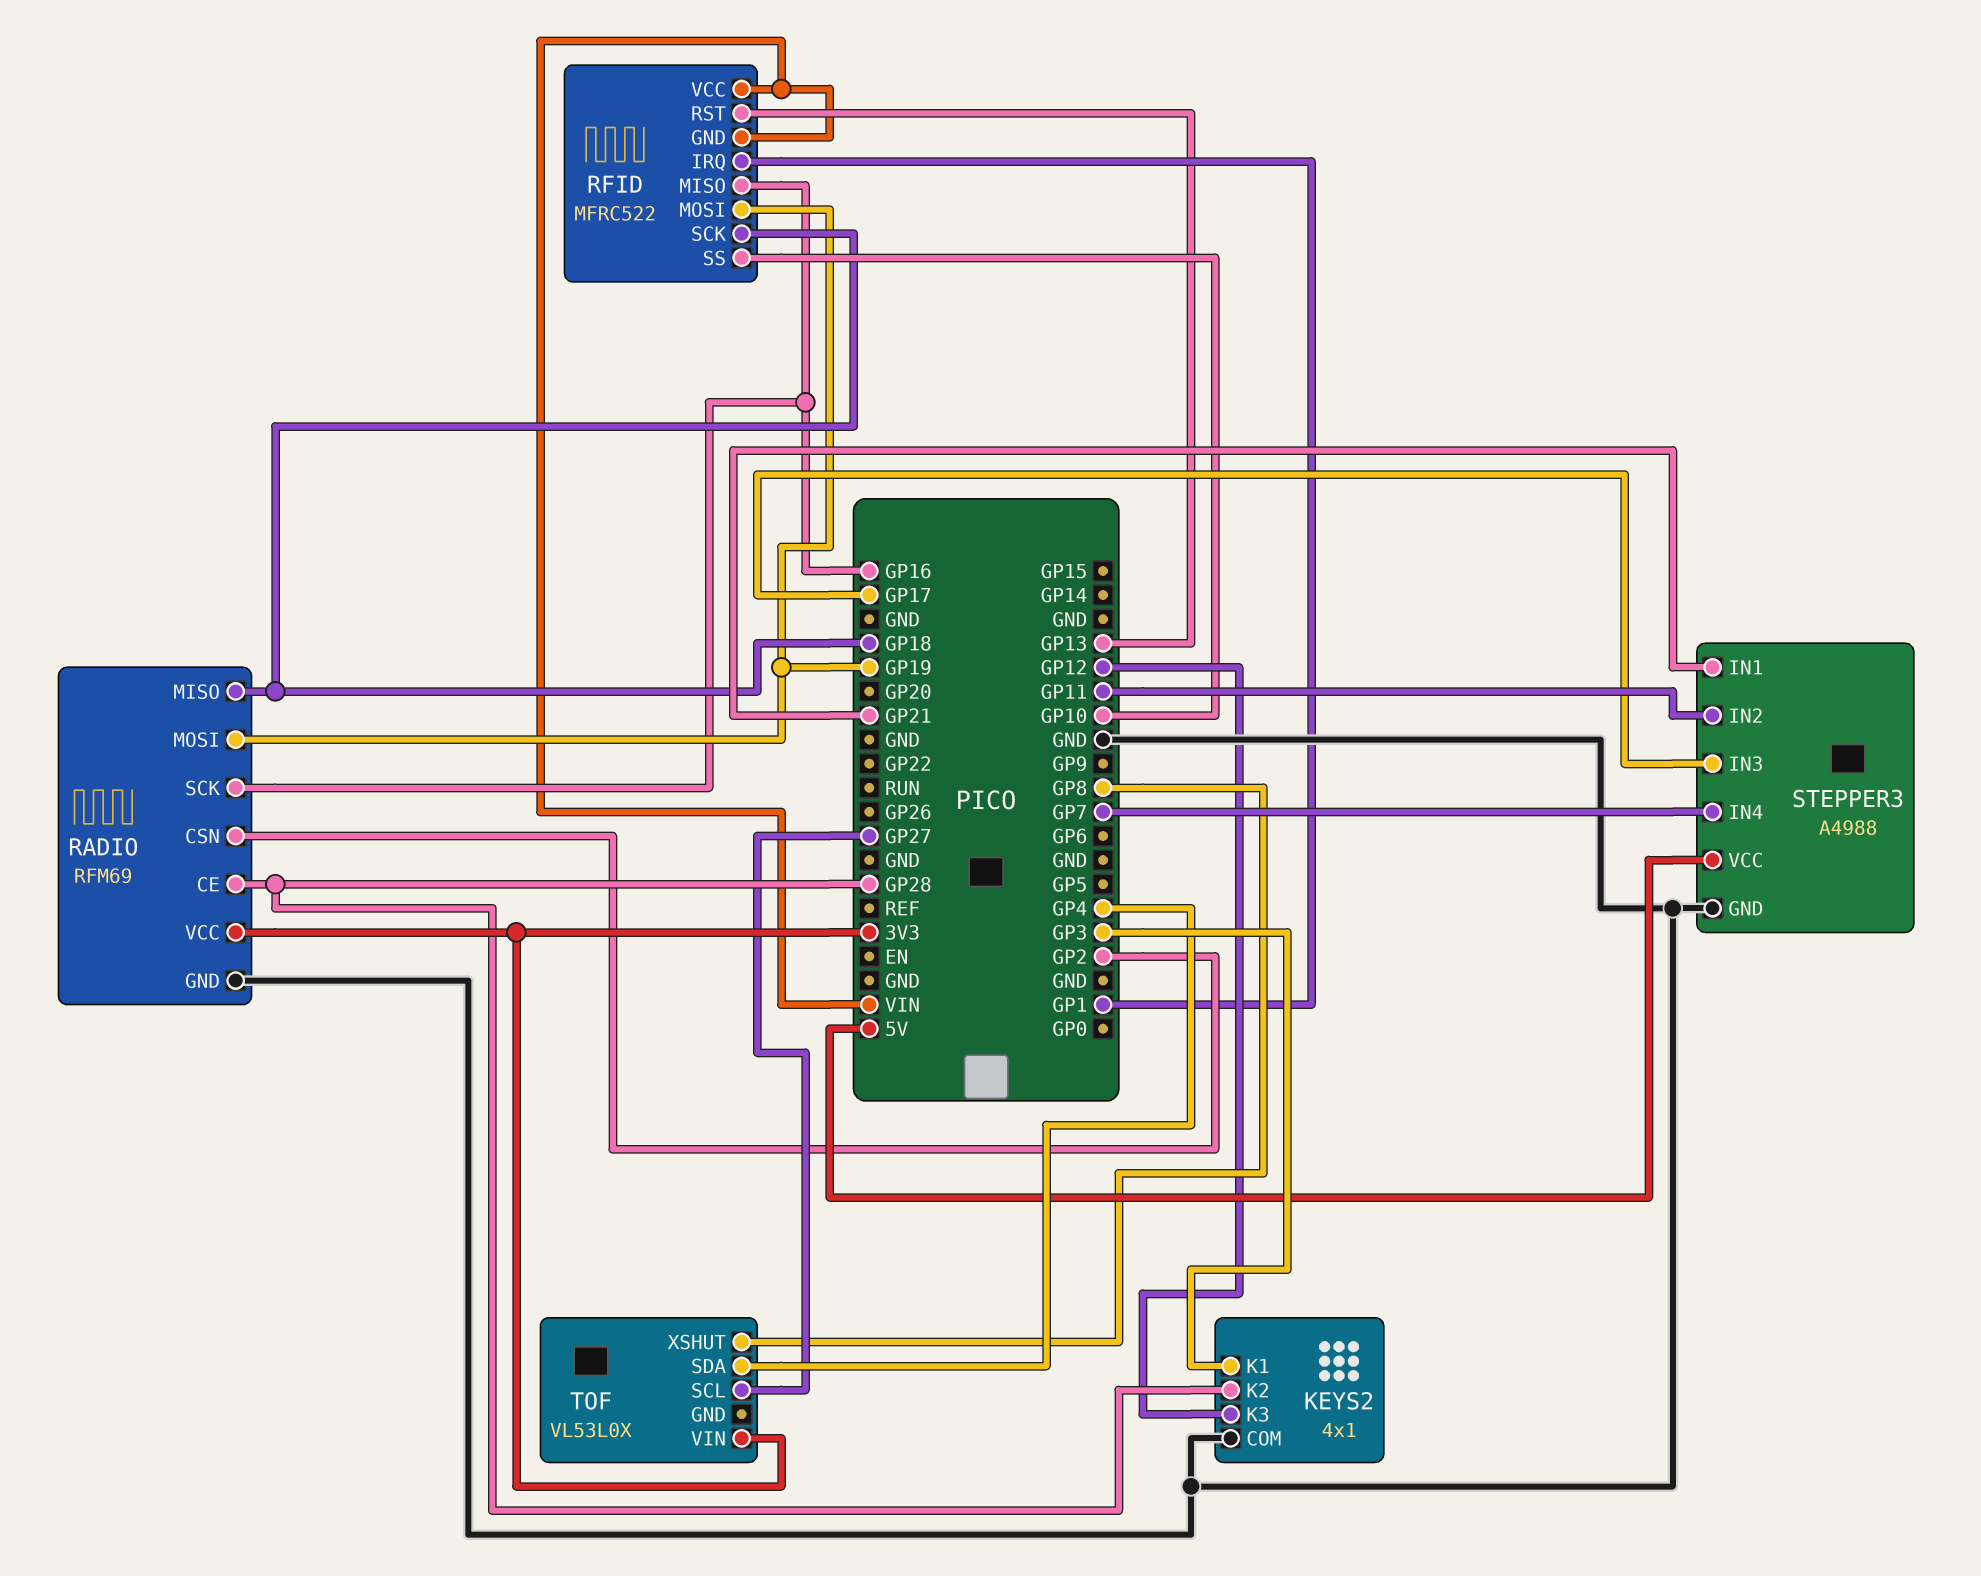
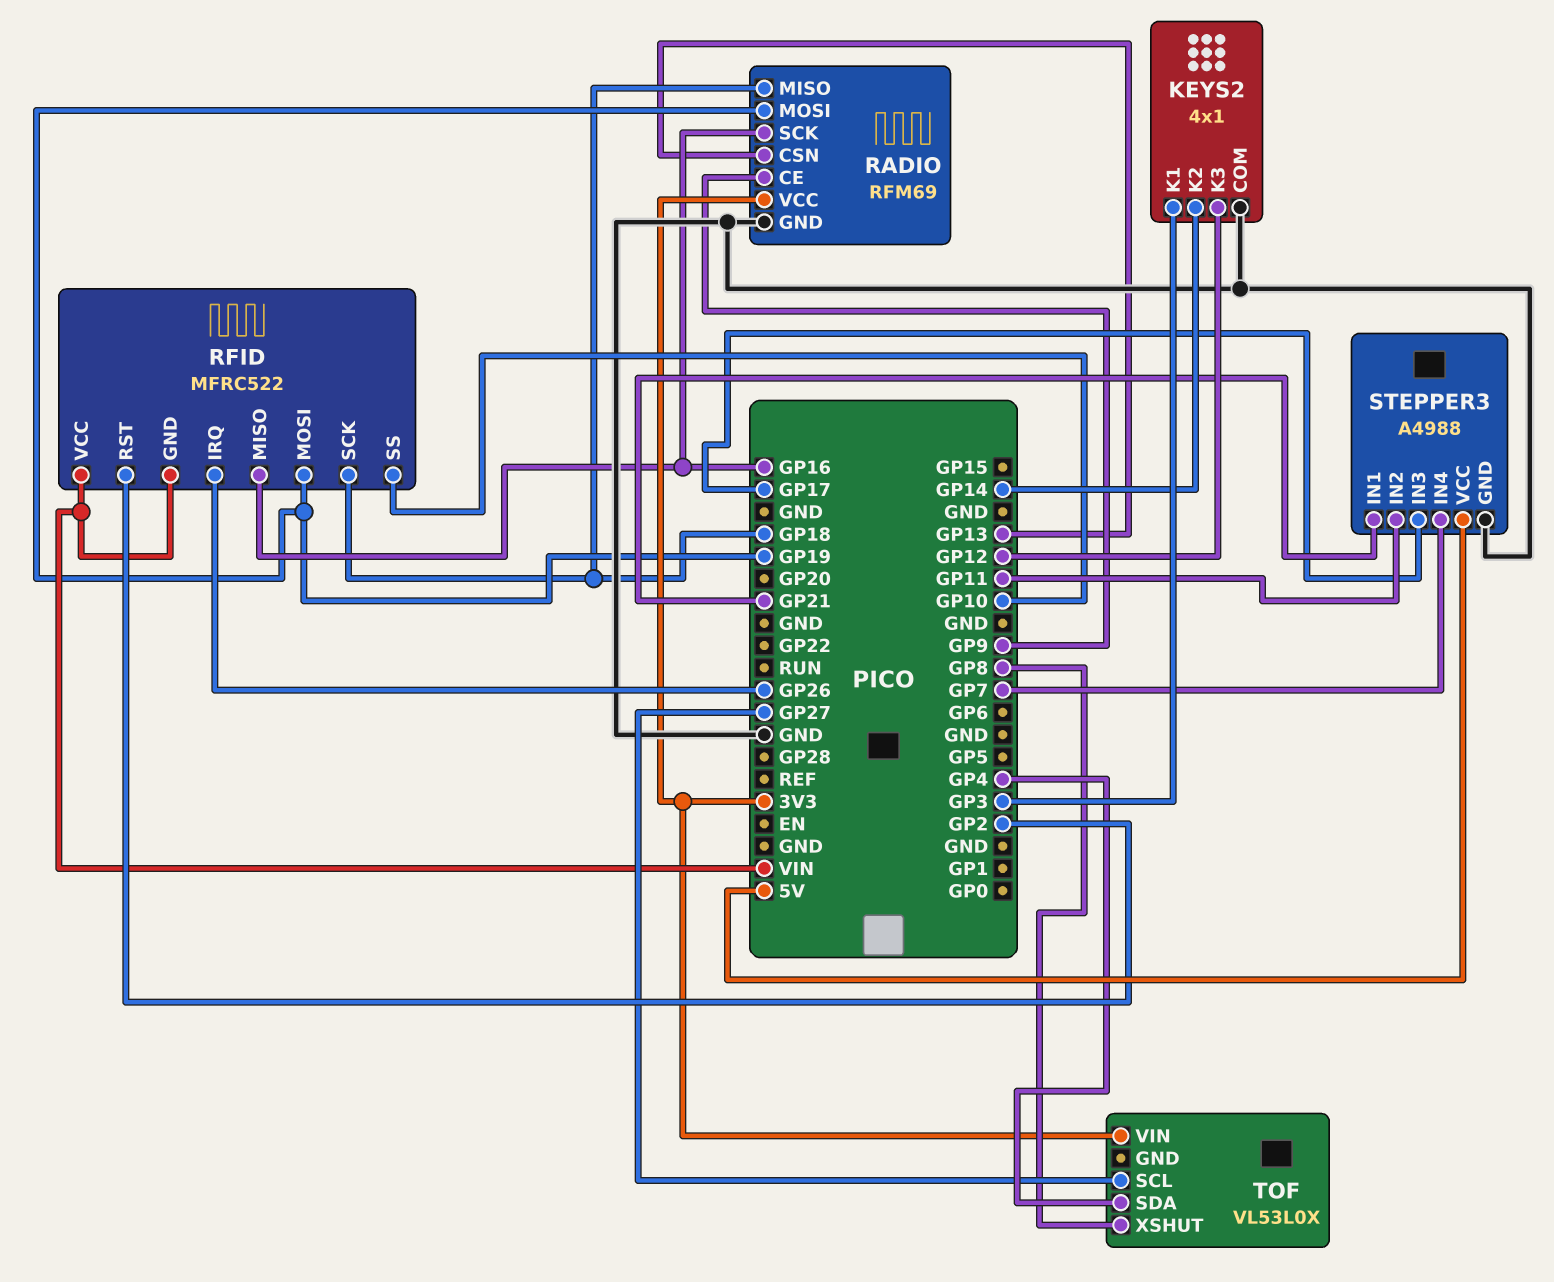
KEYS2 pin K2: GP28 -> GP14
RADIO pin CE: GP28 -> GP9
RADIO pin CSN: GP2 -> GP13
RFID pin IRQ: GP1 -> GP26
RFID pin RST: GP13 -> GP2

